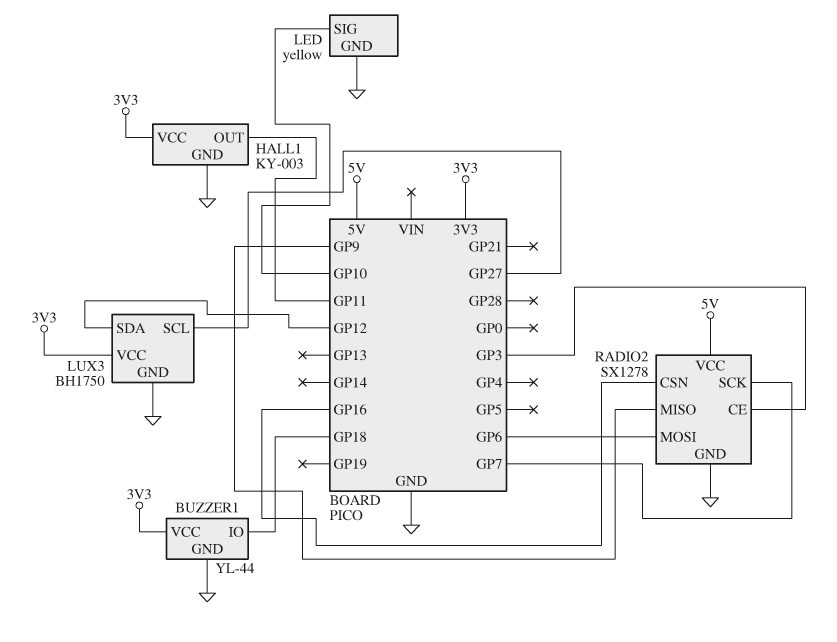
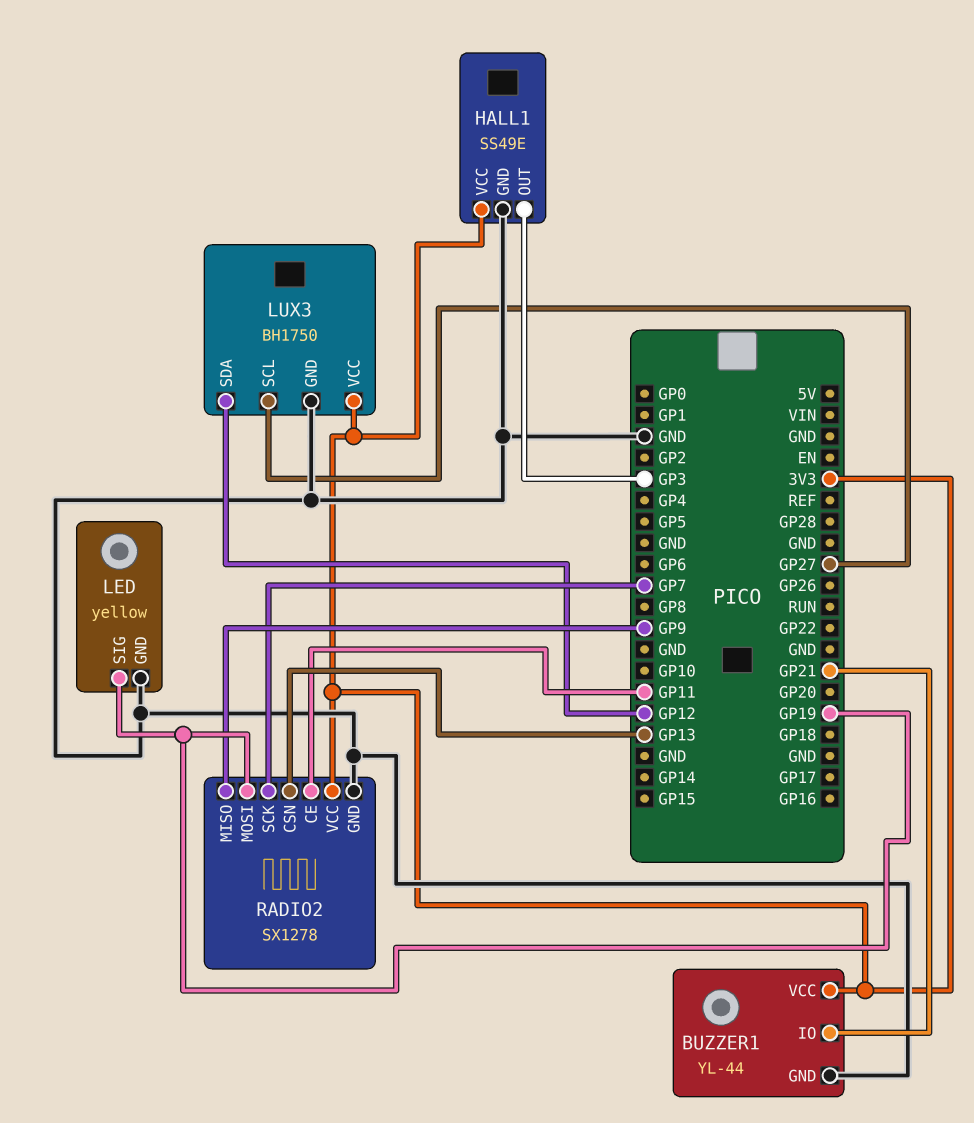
BUZZER1 pin IO: GP18 -> GP21
HALL1: KY-003 -> SS49E
HALL1 pin OUT: GP11 -> GP3
LED pin SIG: GP10 -> GP19
RADIO2 pin CE: GP3 -> GP11
RADIO2 pin CSN: GP16 -> GP13
RADIO2 pin MOSI: GP6 -> GP19
RADIO2 pin VCC: 5V -> 3V3

